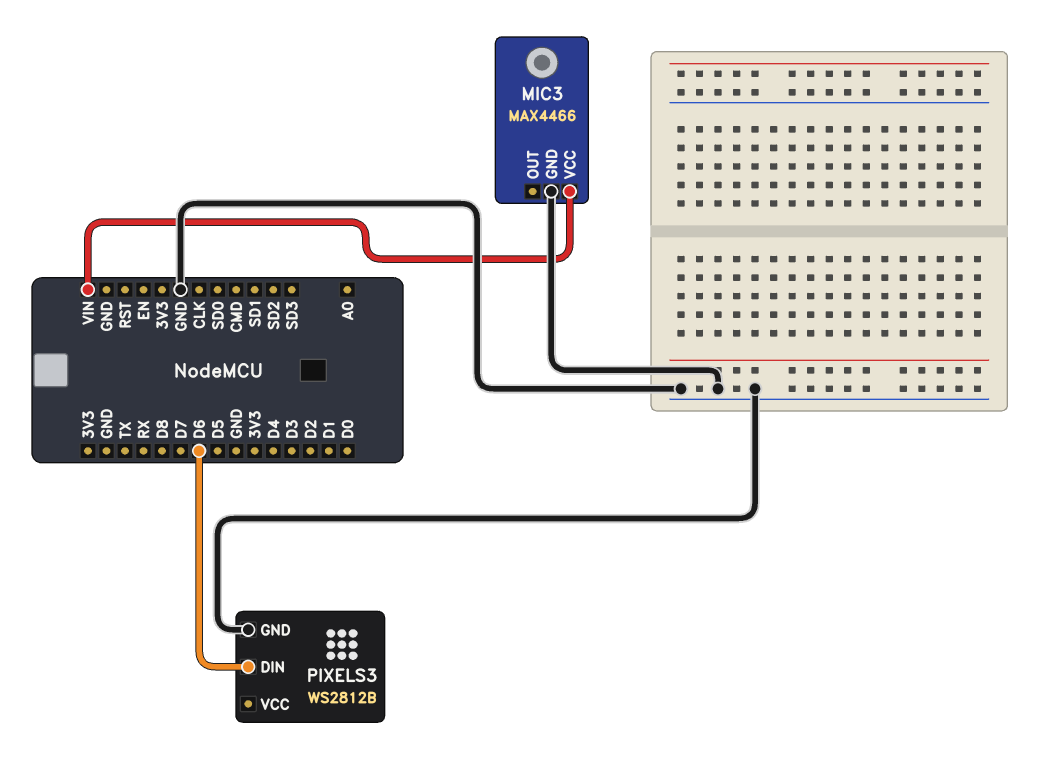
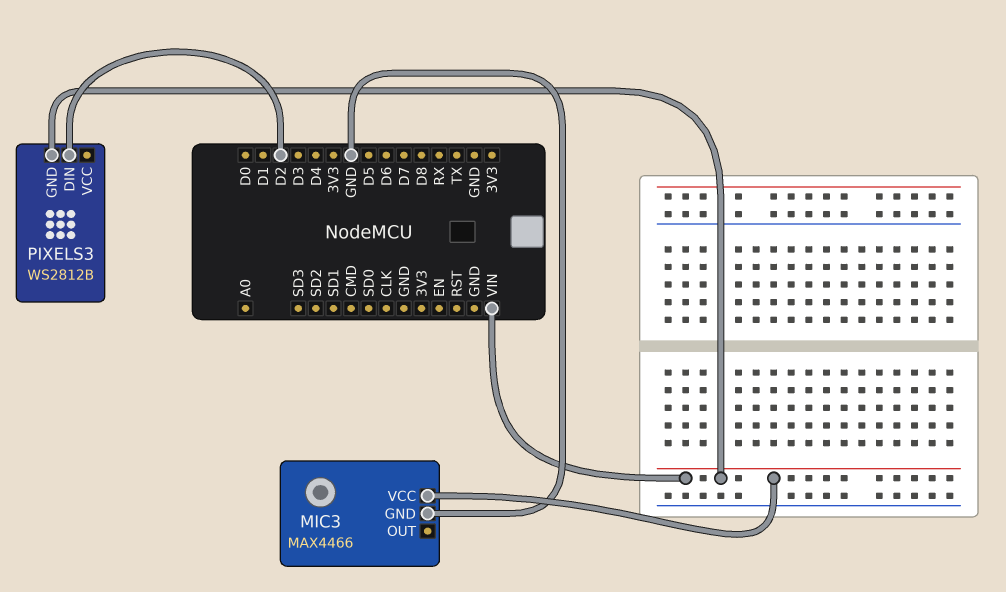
PIXELS3 pin DIN: D6 -> D2
PIXELS3 pin GND: GND -> VIN

